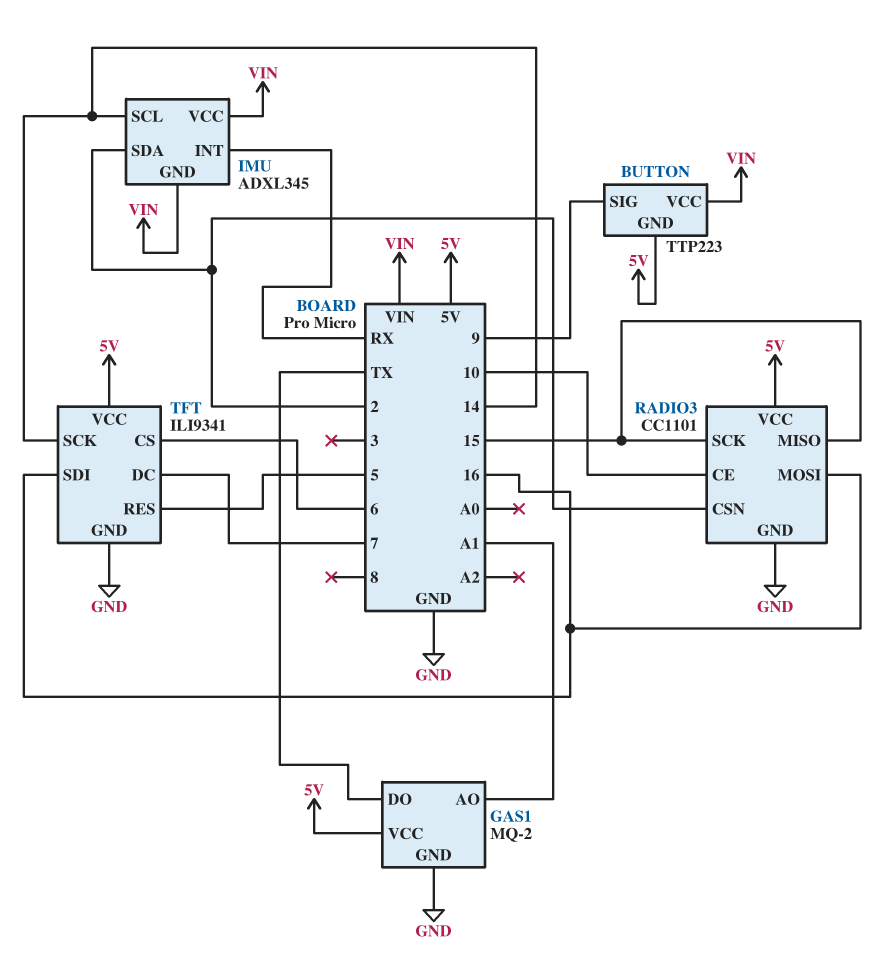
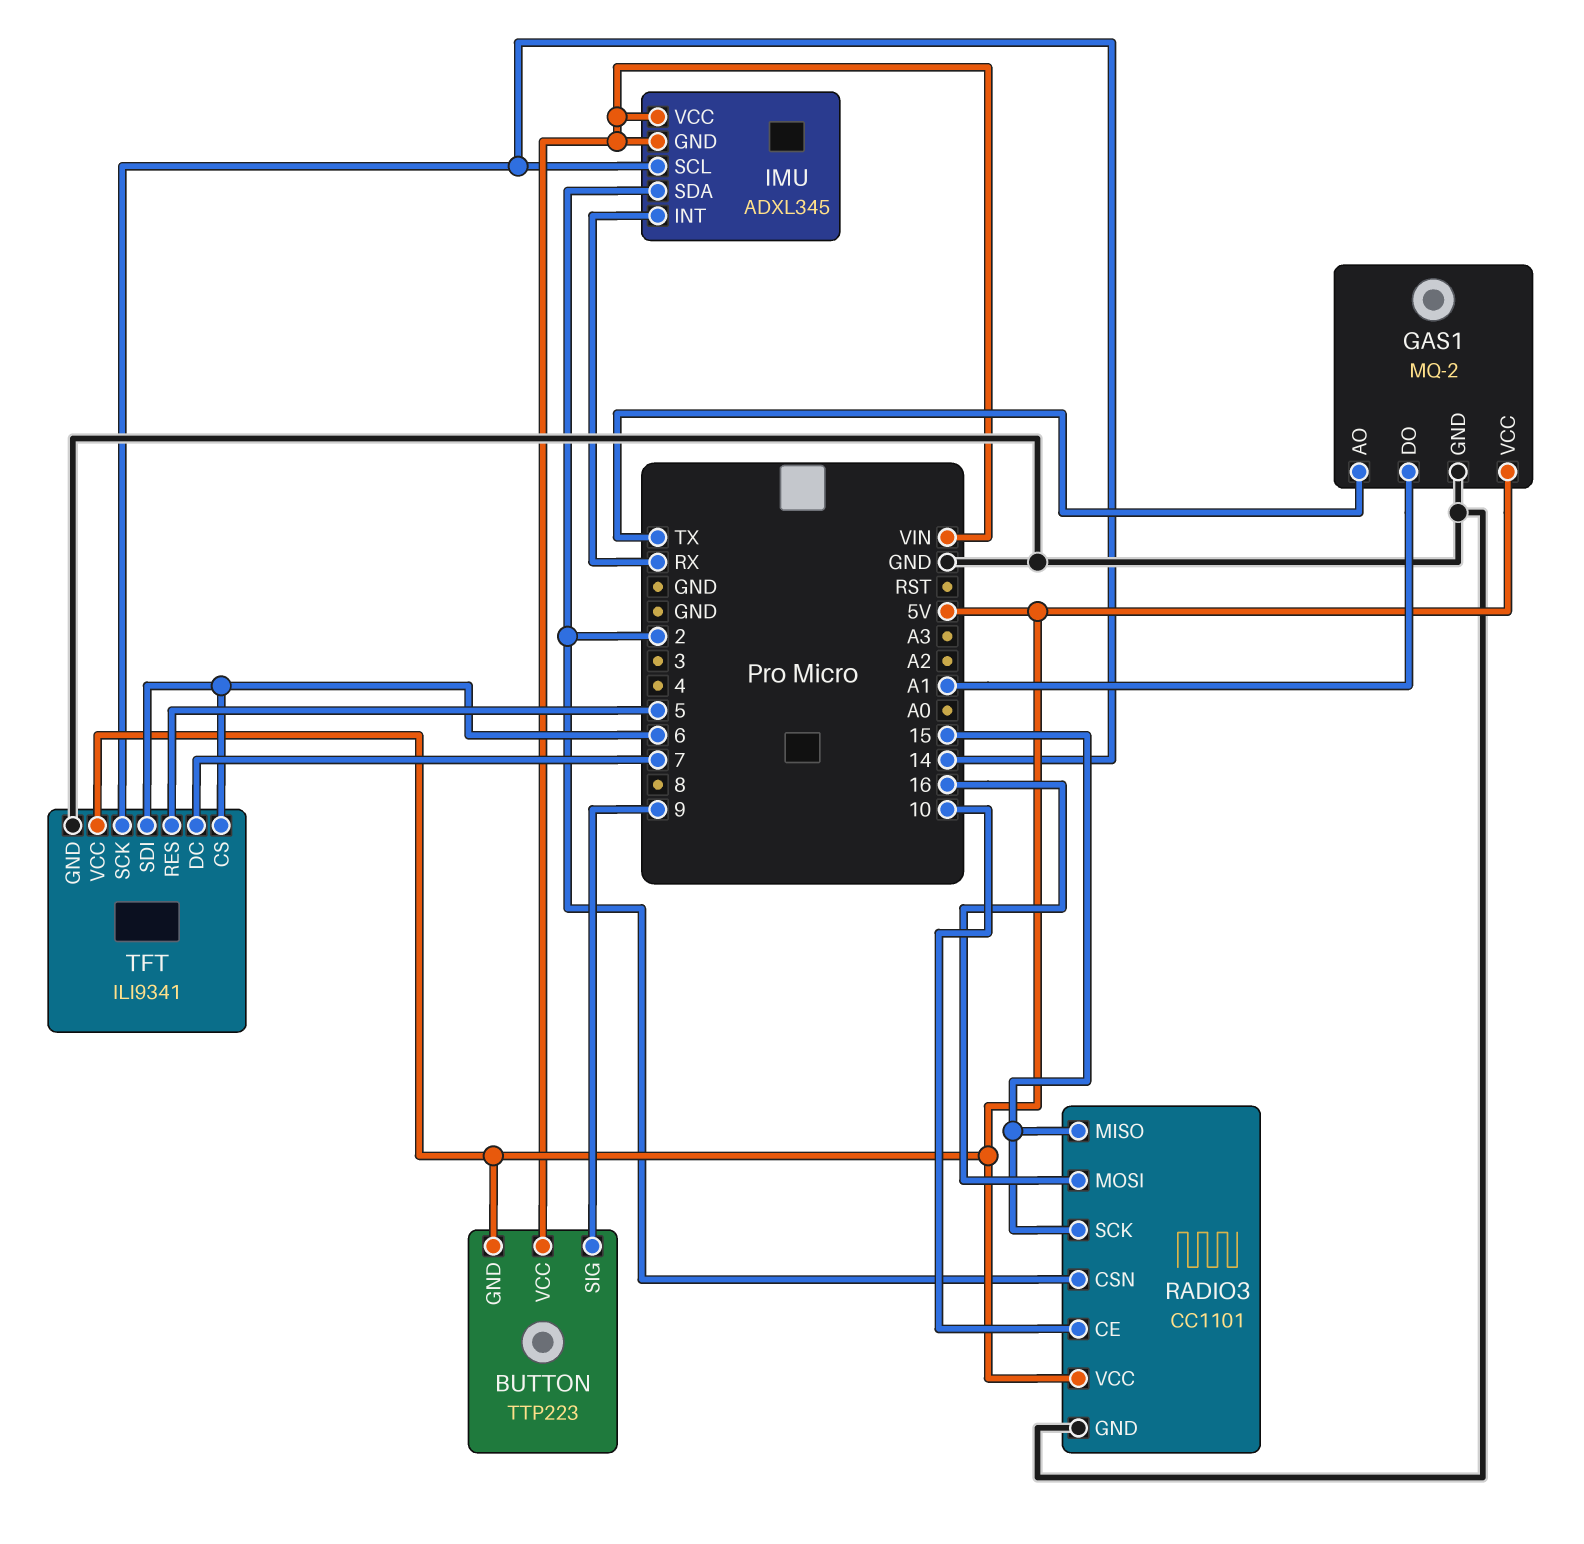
GAS1 pin AO: A1 -> TX
GAS1 pin DO: TX -> A1
TFT pin SDI: 16 -> 6

